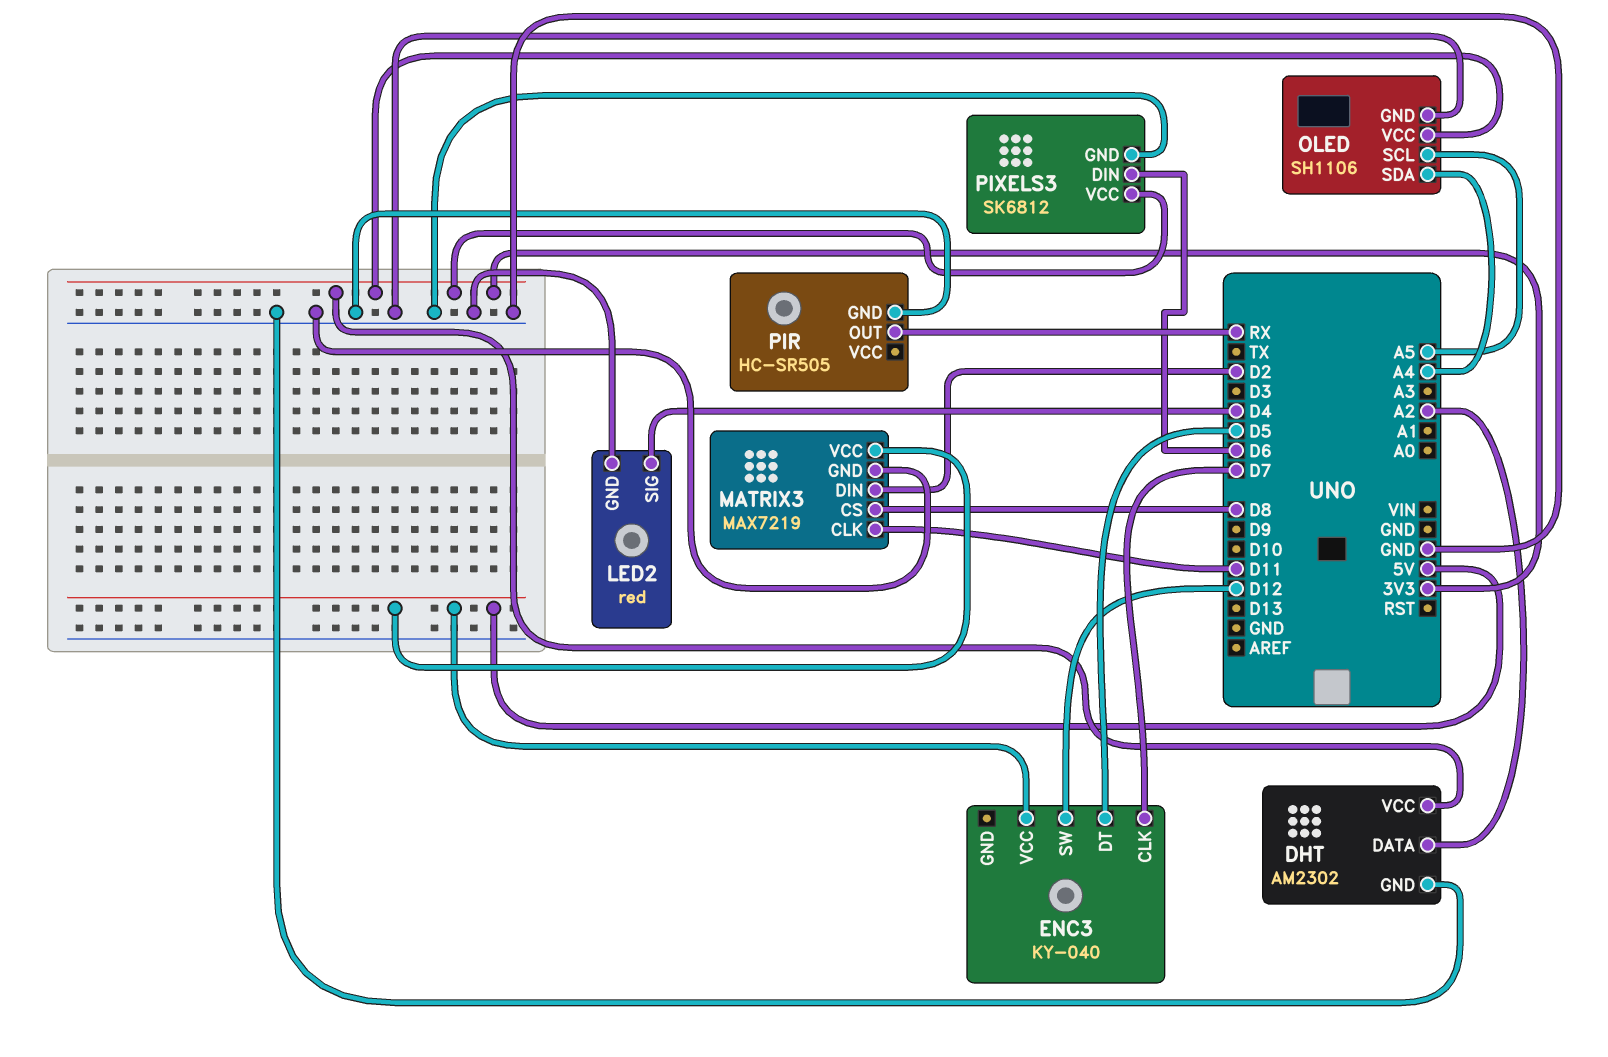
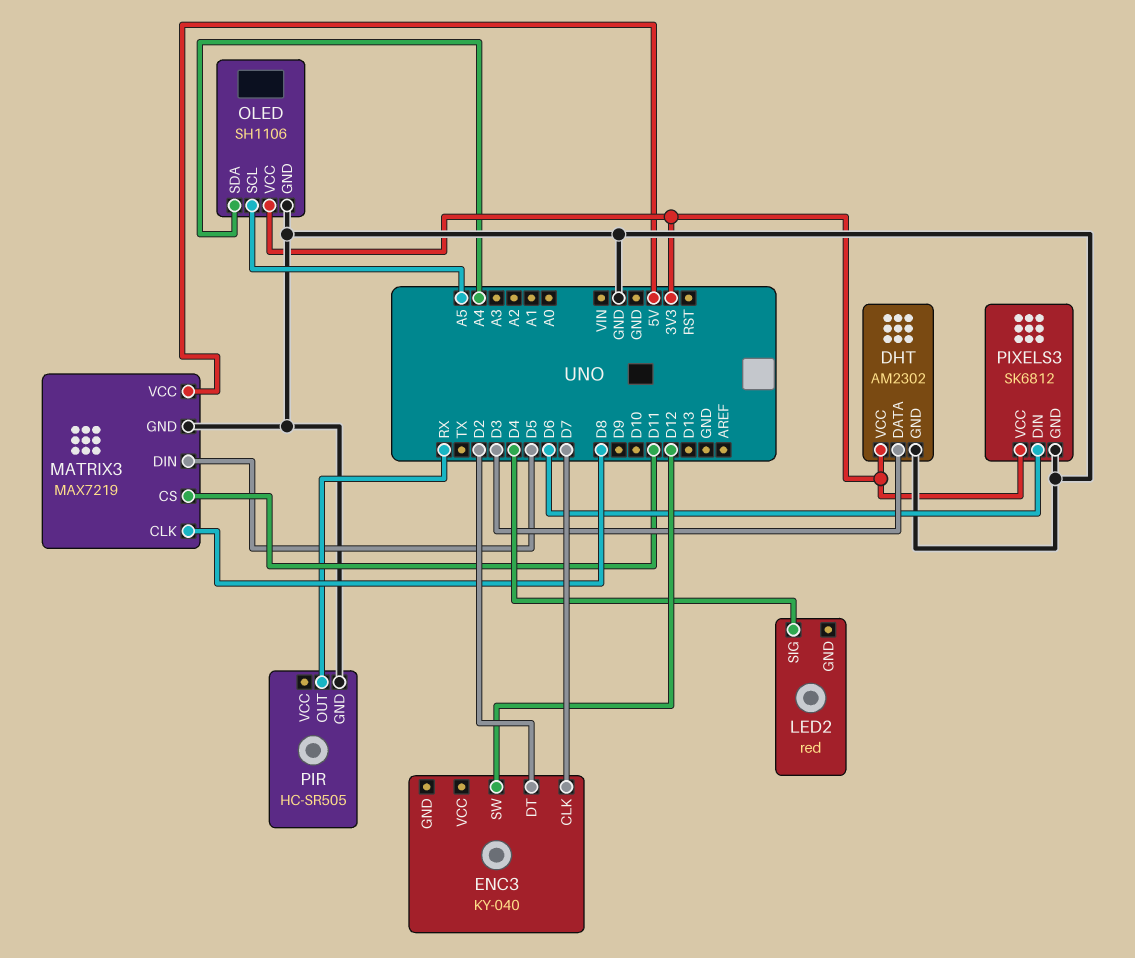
DHT pin DATA: A2 -> D3
ENC3 pin DT: D5 -> D2
ENC3 pin VCC: 5V -> none
LED2 pin GND: GND -> none
MATRIX3 pin CLK: D11 -> D8
MATRIX3 pin CS: D8 -> D11
MATRIX3 pin DIN: D2 -> D5

